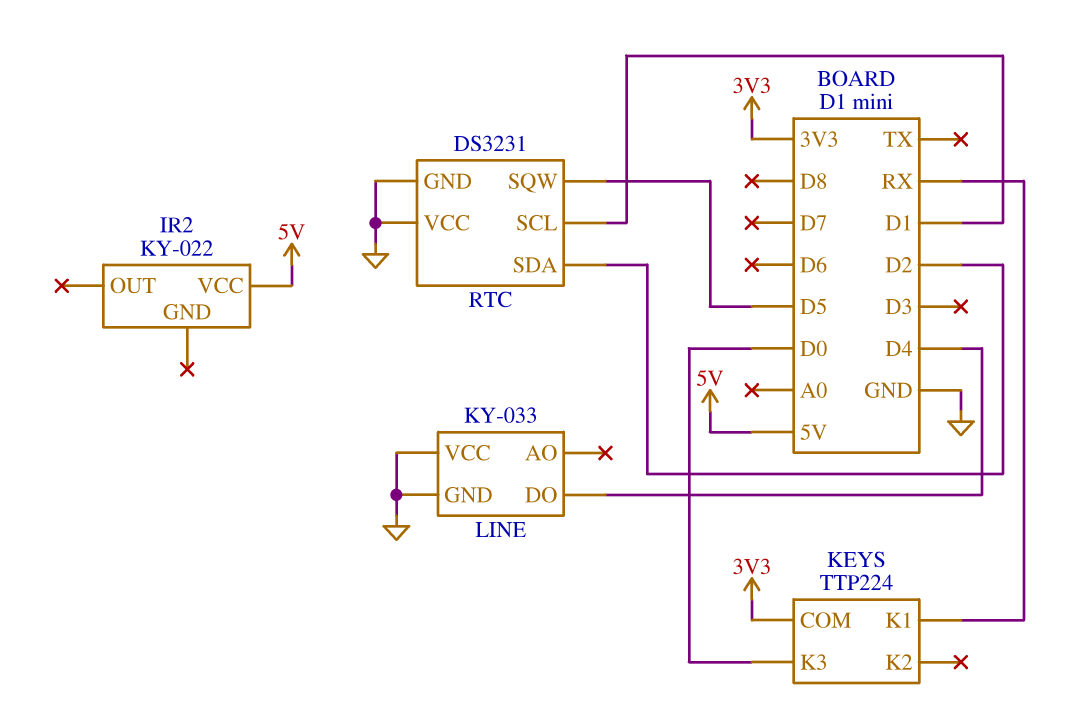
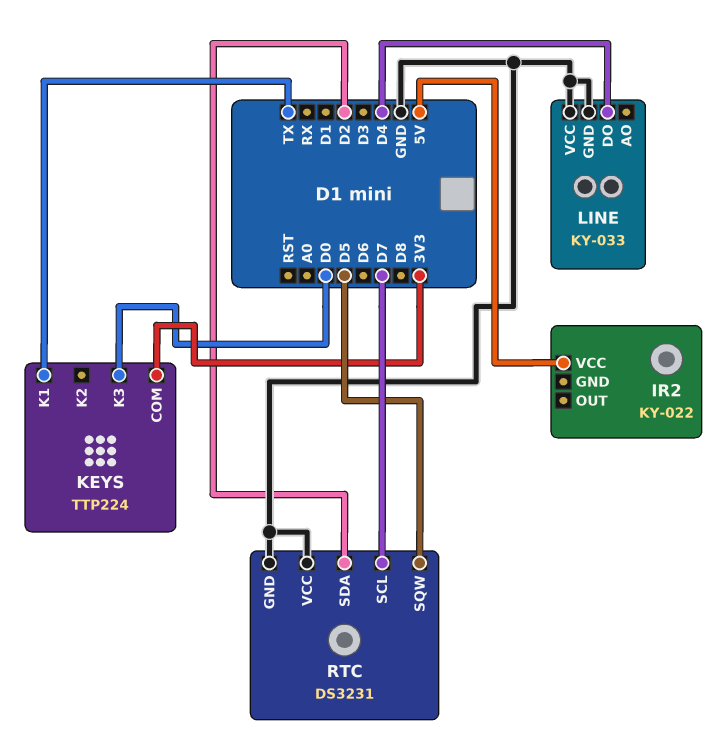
KEYS pin K1: RX -> TX
RTC pin SCL: D1 -> D7

